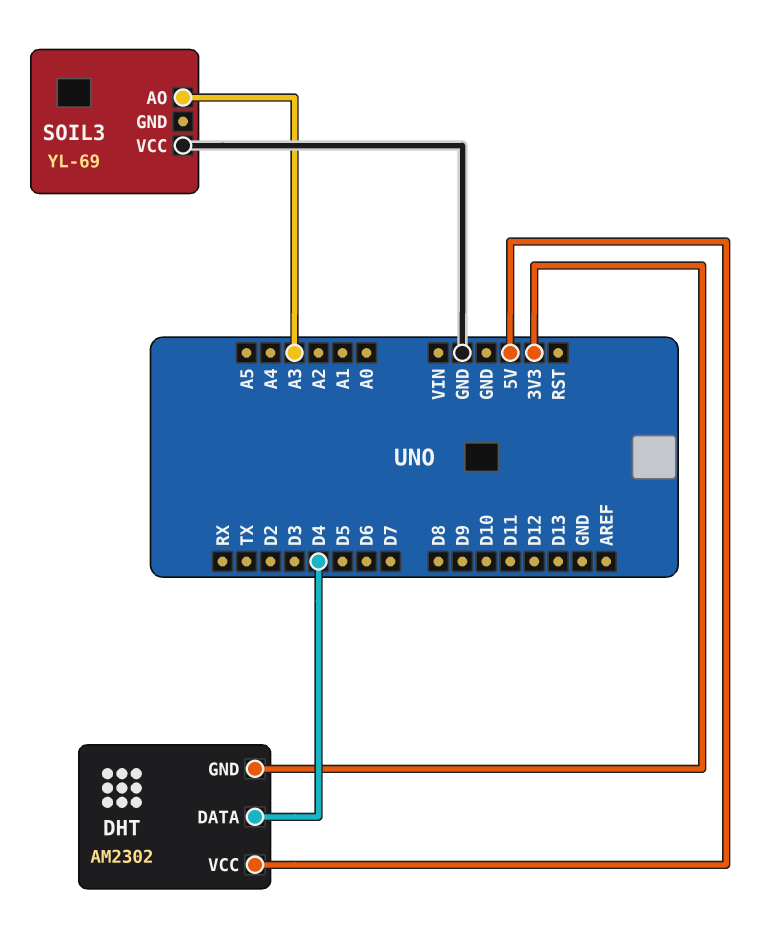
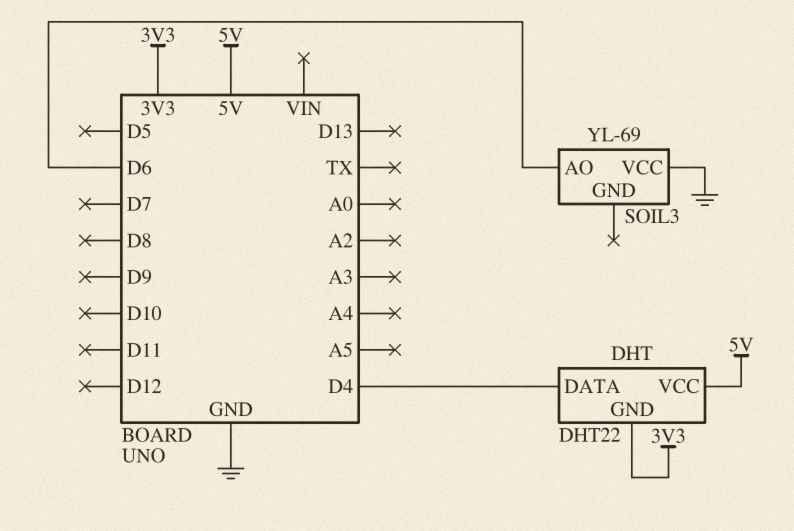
DHT: AM2302 -> DHT22
SOIL3 pin AO: A3 -> D6

